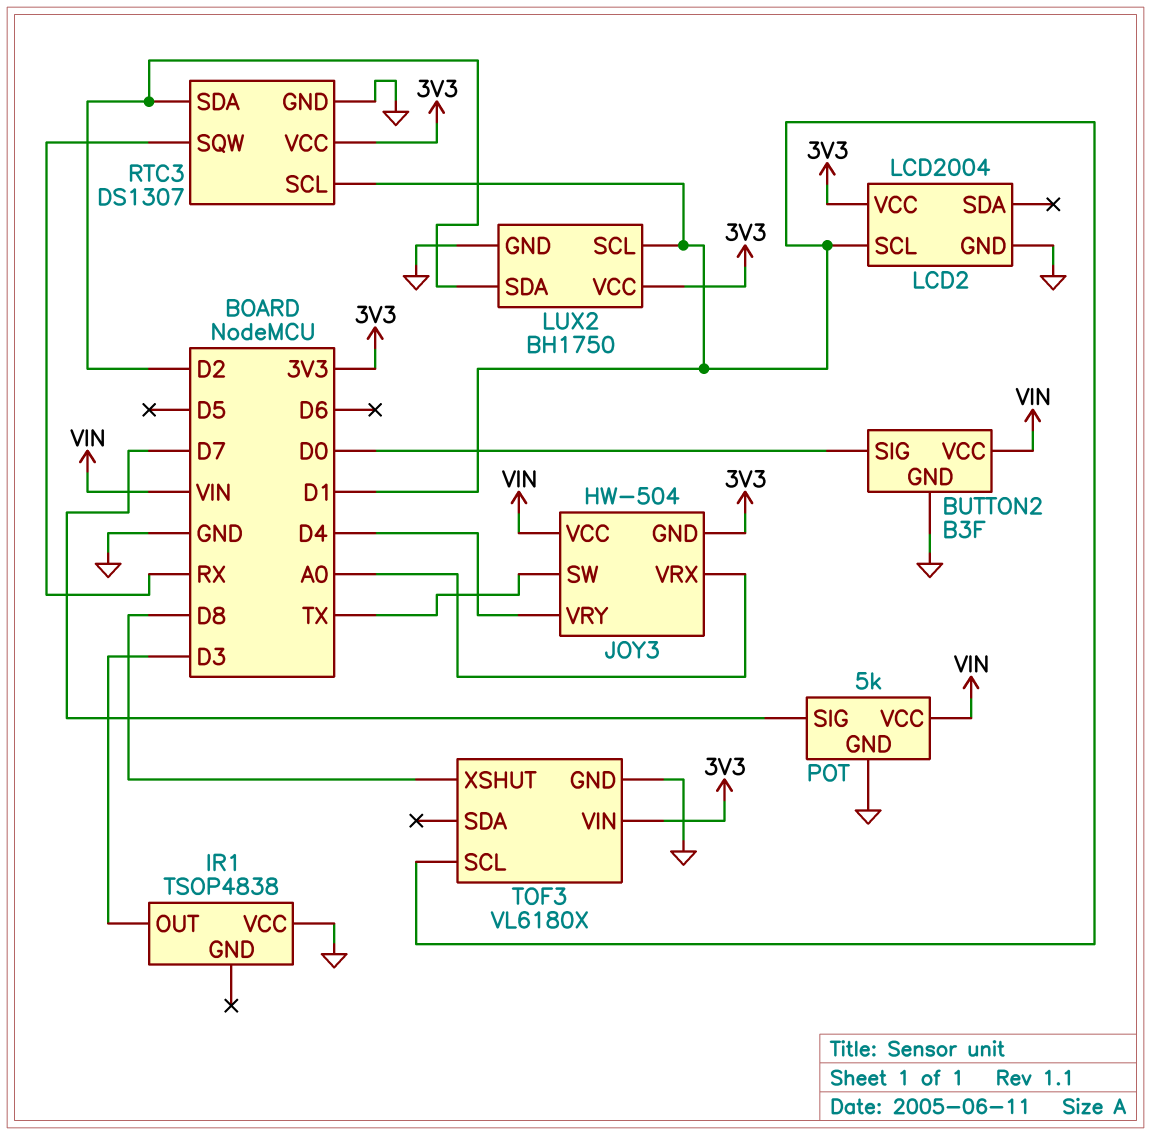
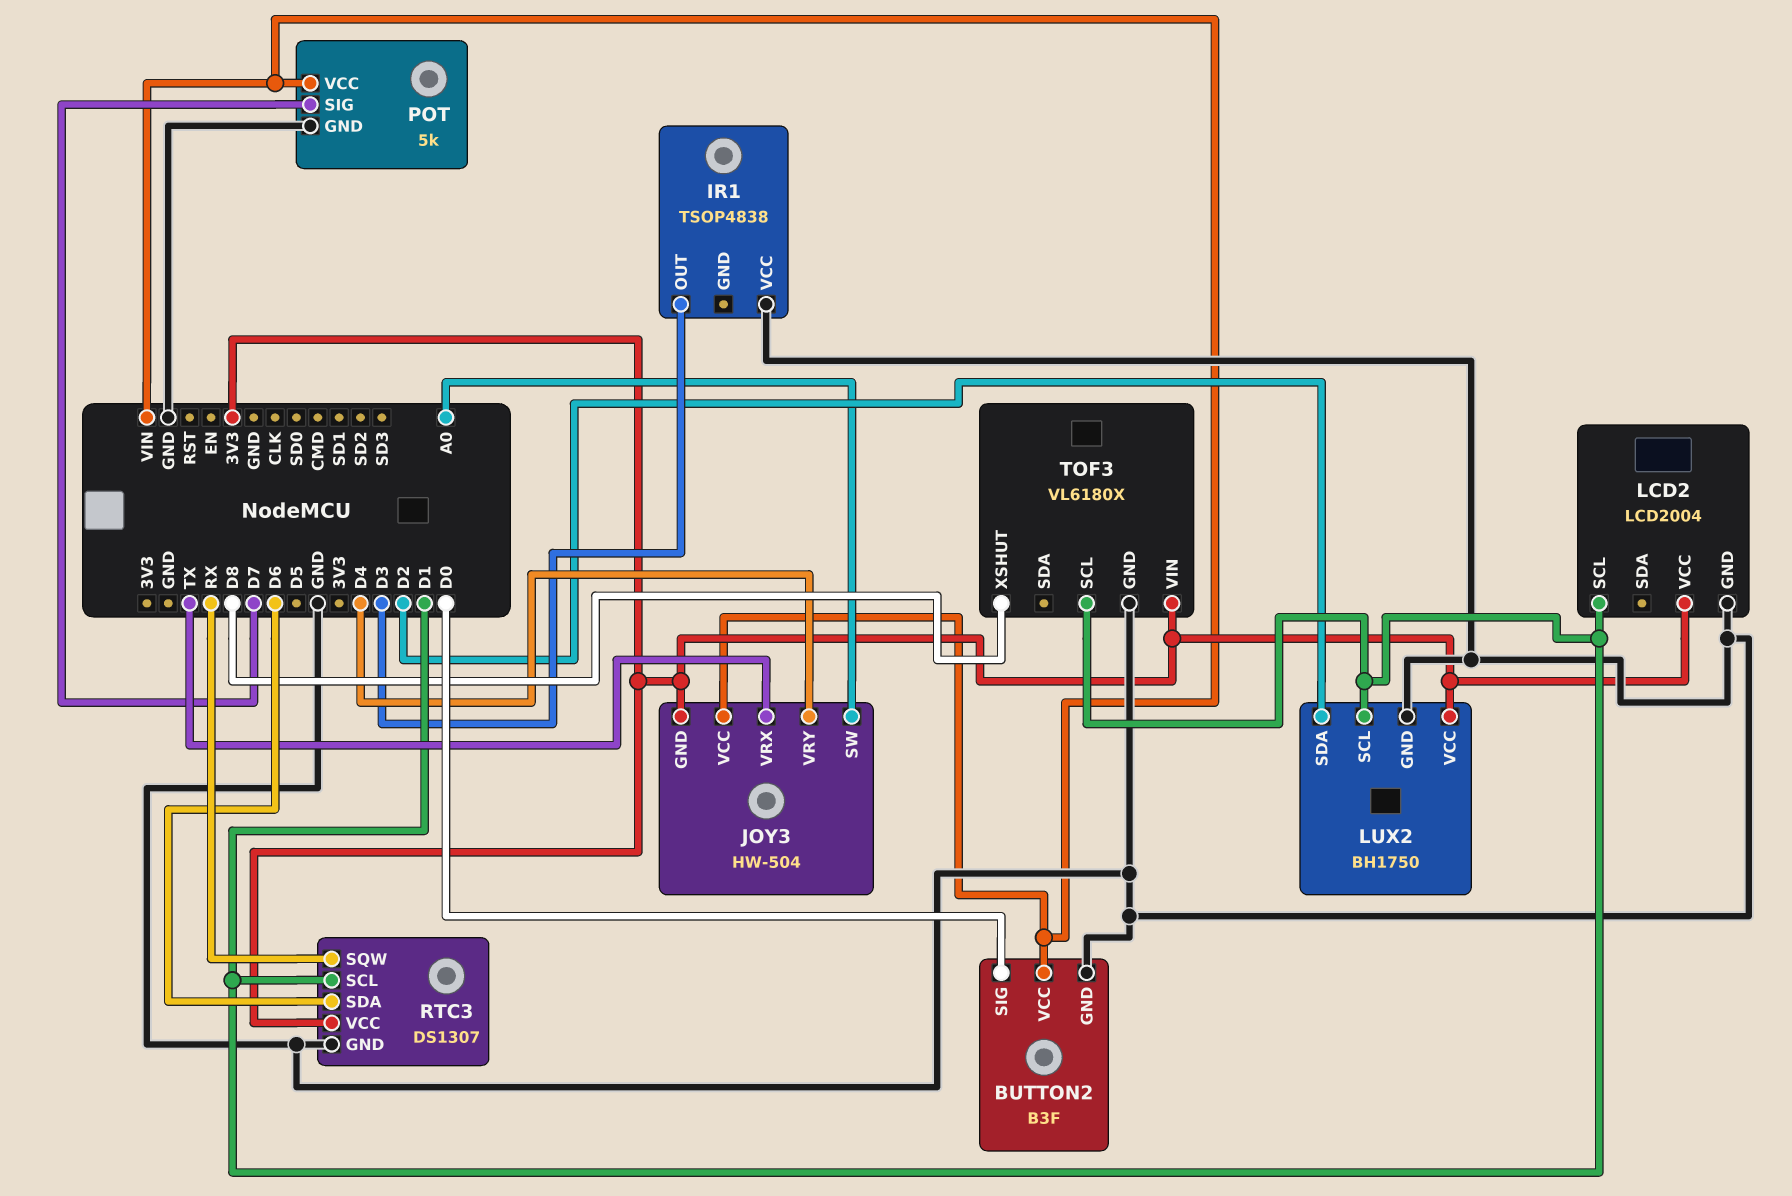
JOY3 pin SW: TX -> A0
JOY3 pin VRX: A0 -> TX
RTC3 pin SDA: D2 -> D6

